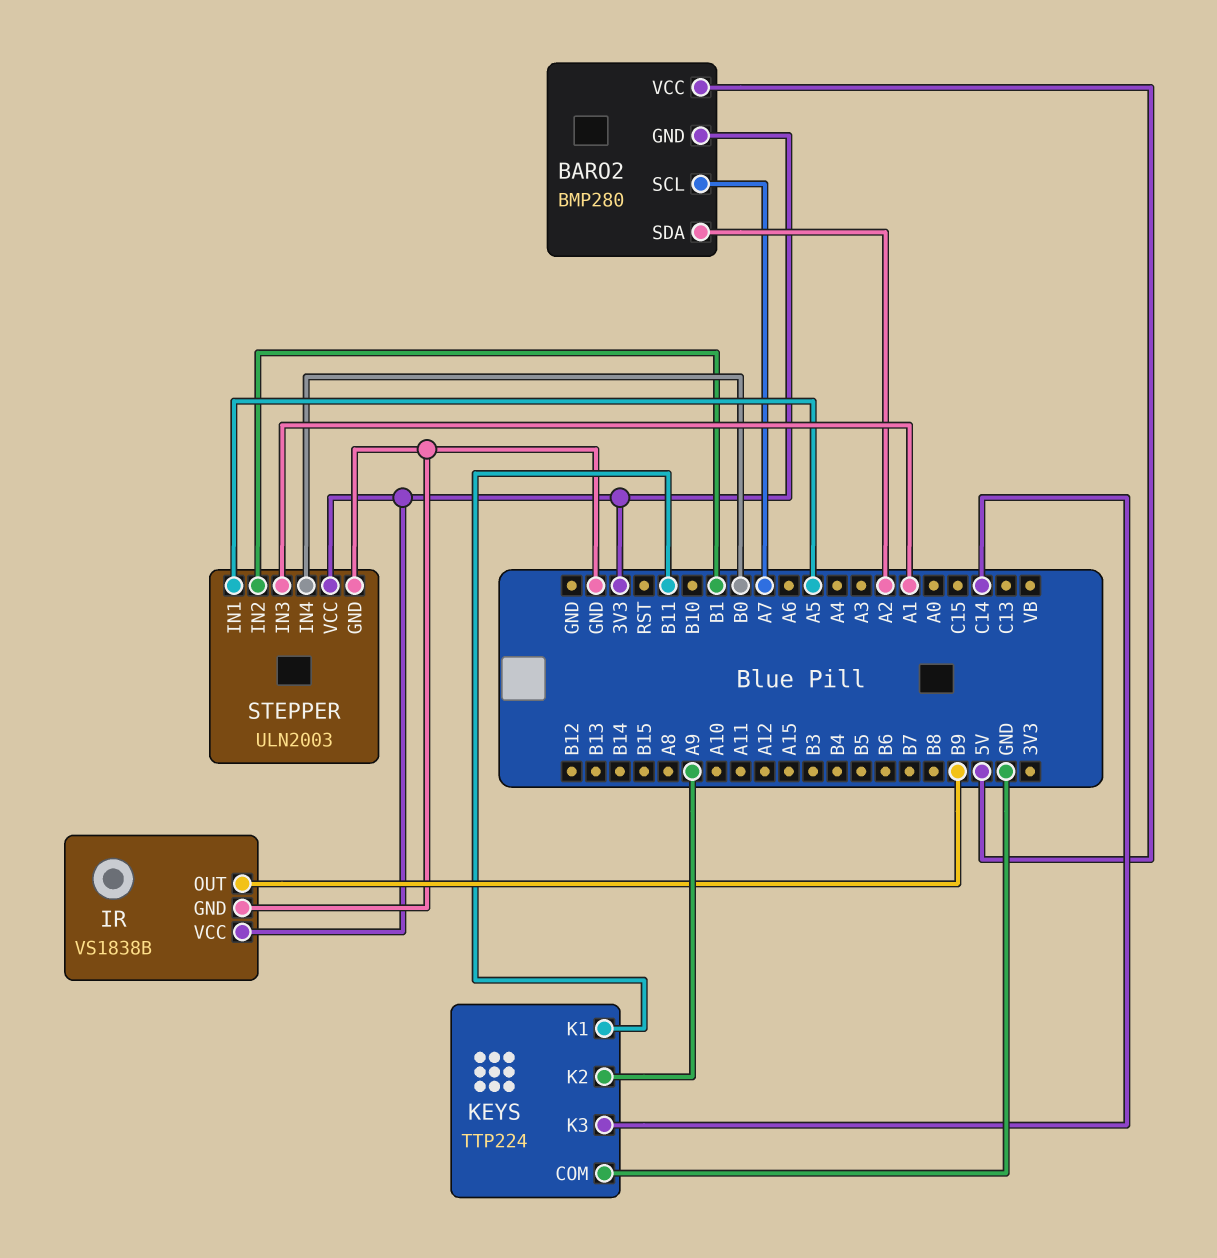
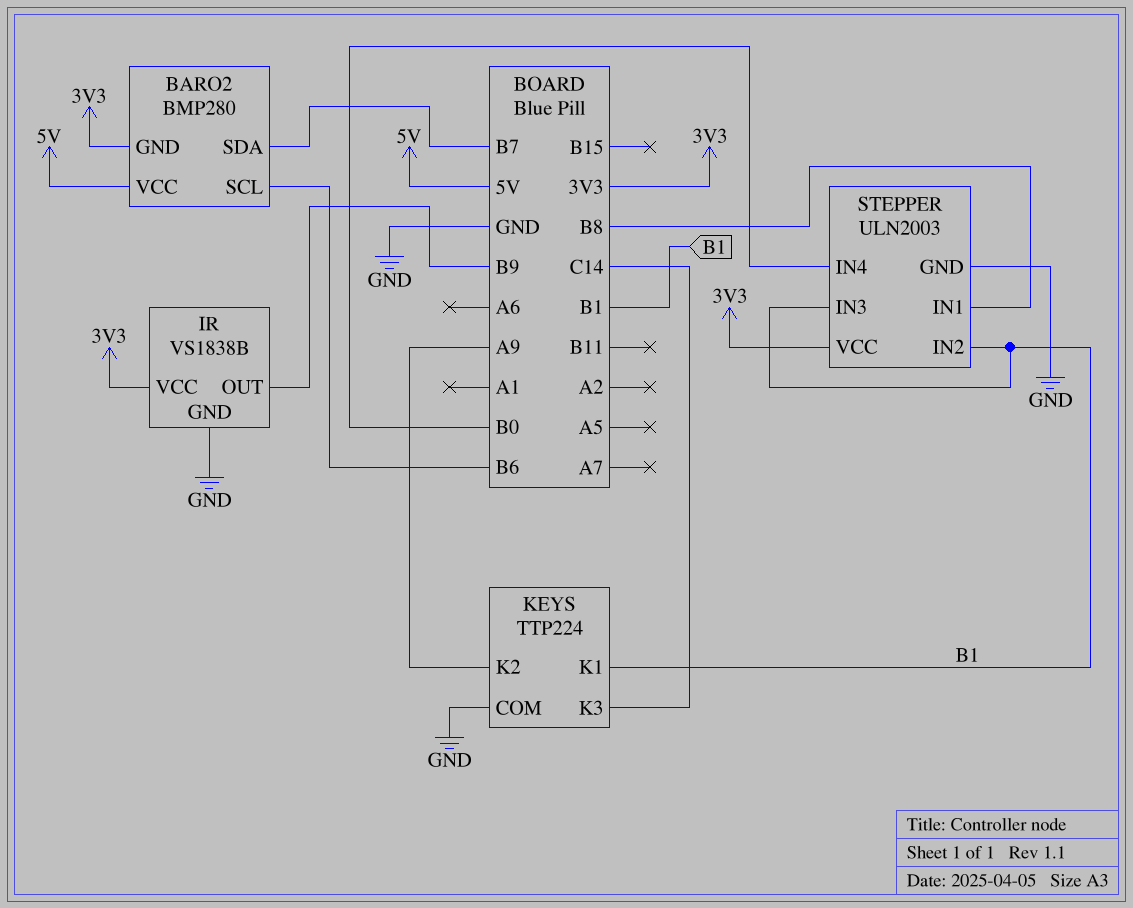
BARO2 pin SCL: A7 -> B6
BARO2 pin SDA: A2 -> B7
KEYS pin K1: B11 -> B1
STEPPER pin IN1: A5 -> B8
STEPPER pin IN3: A1 -> B1

